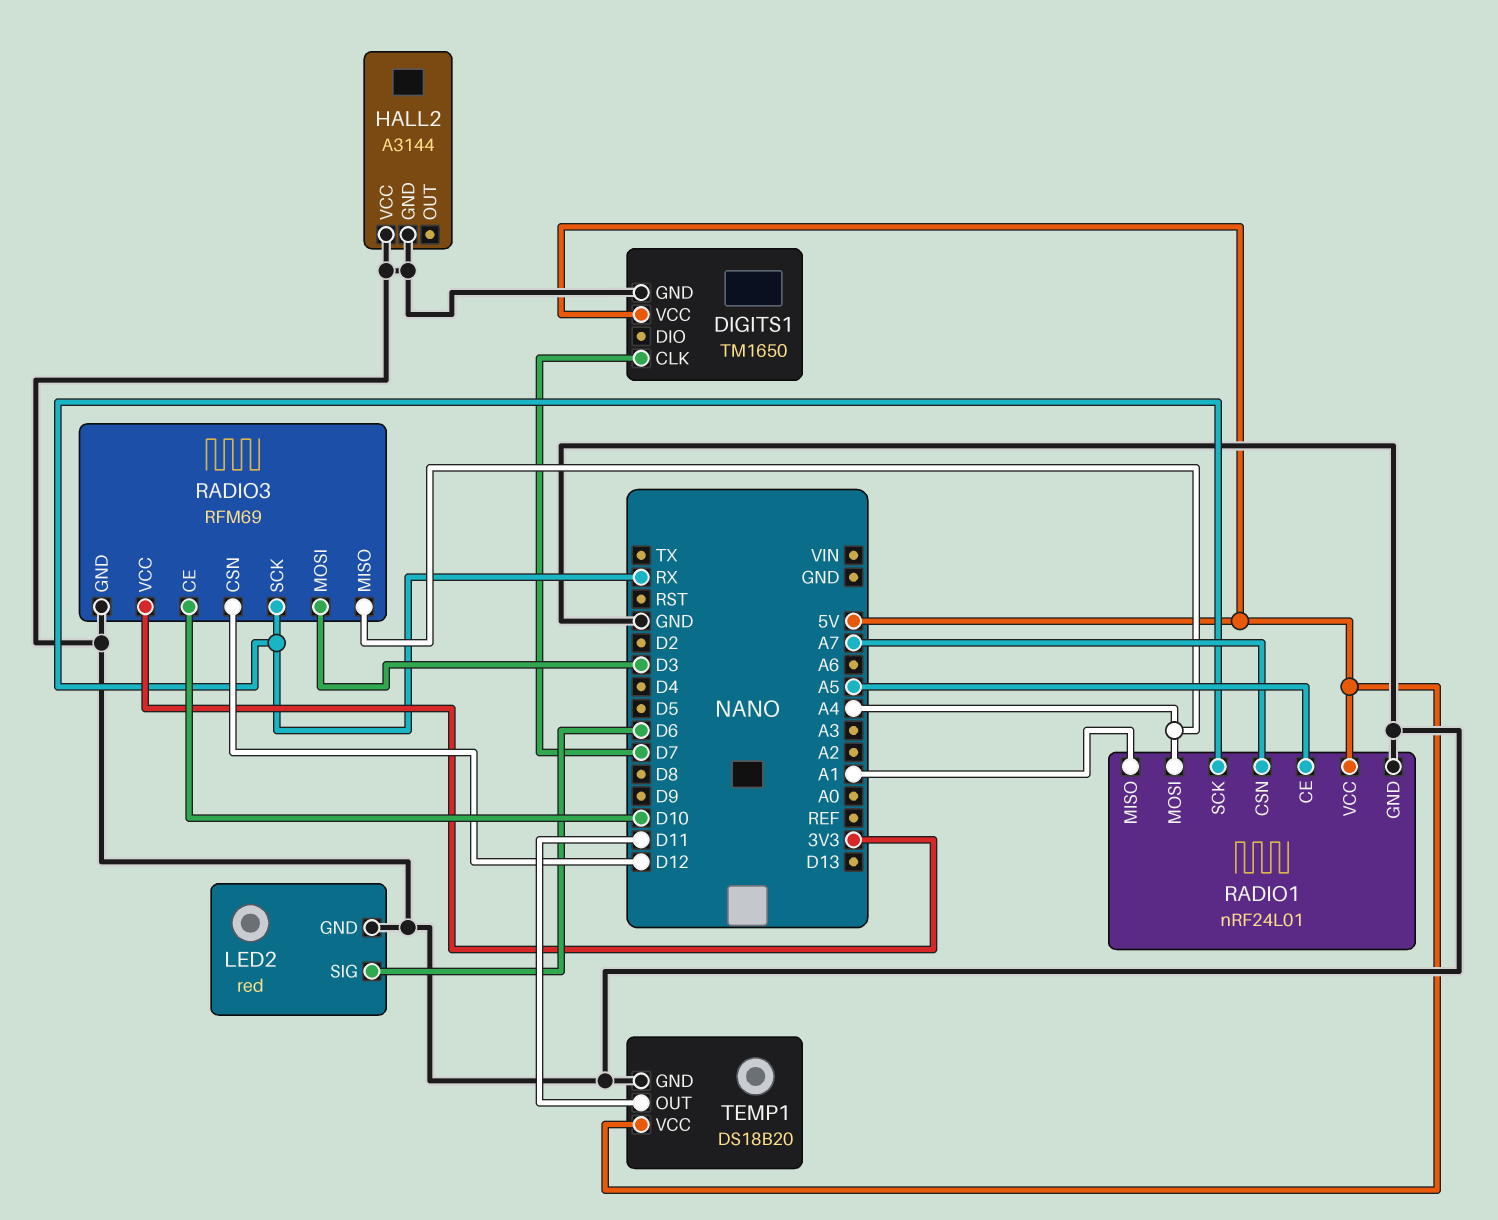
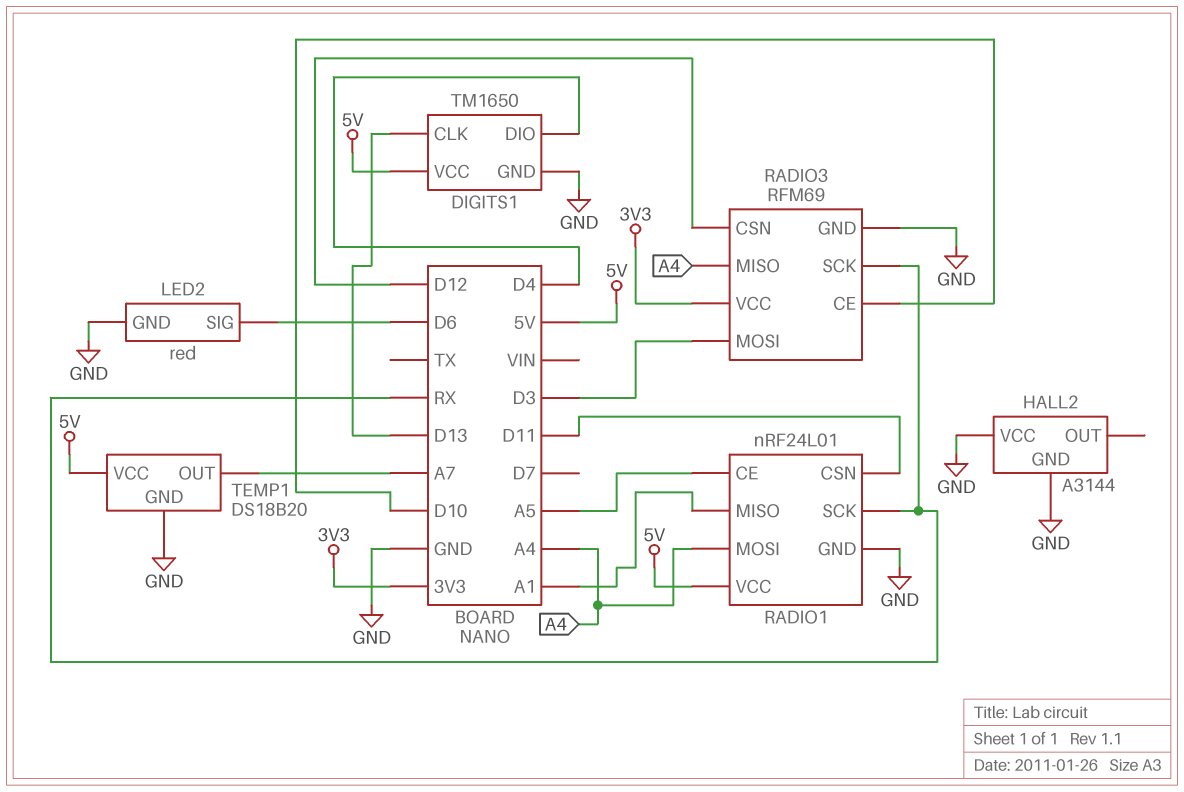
DIGITS1 pin CLK: D7 -> D13
DIGITS1 pin DIO: none -> D4
RADIO1 pin CSN: A7 -> D11
TEMP1 pin OUT: D11 -> A7

